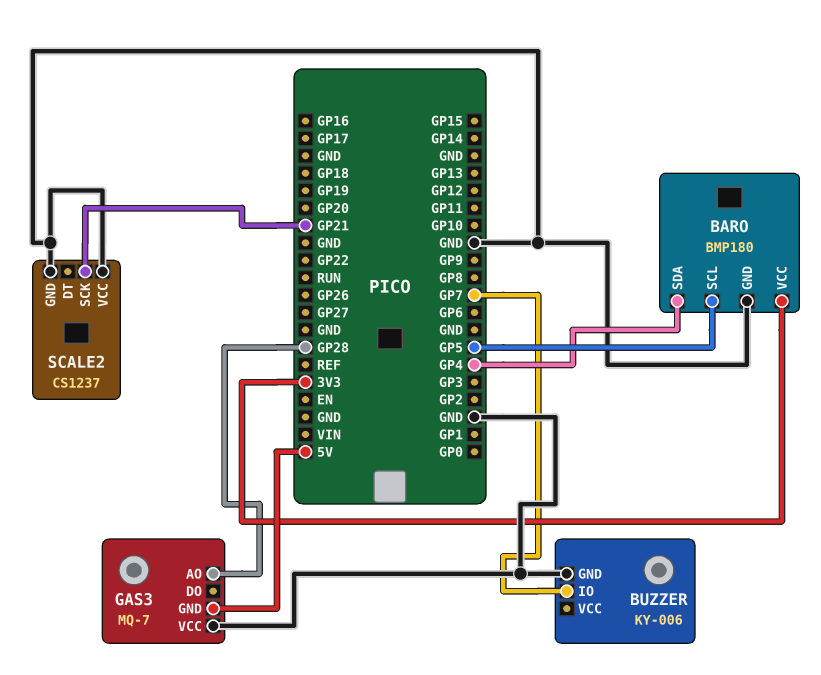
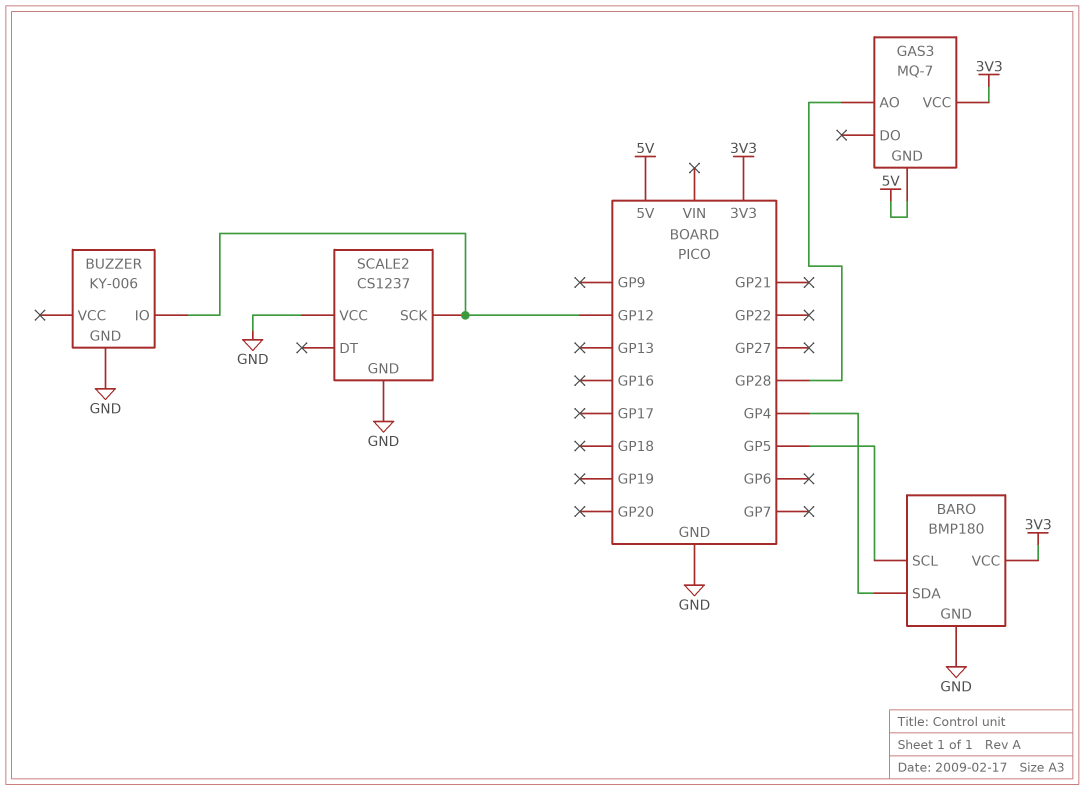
BUZZER pin IO: GP7 -> GP12
GAS3 pin VCC: GND -> 3V3
SCALE2 pin SCK: GP21 -> GP12

